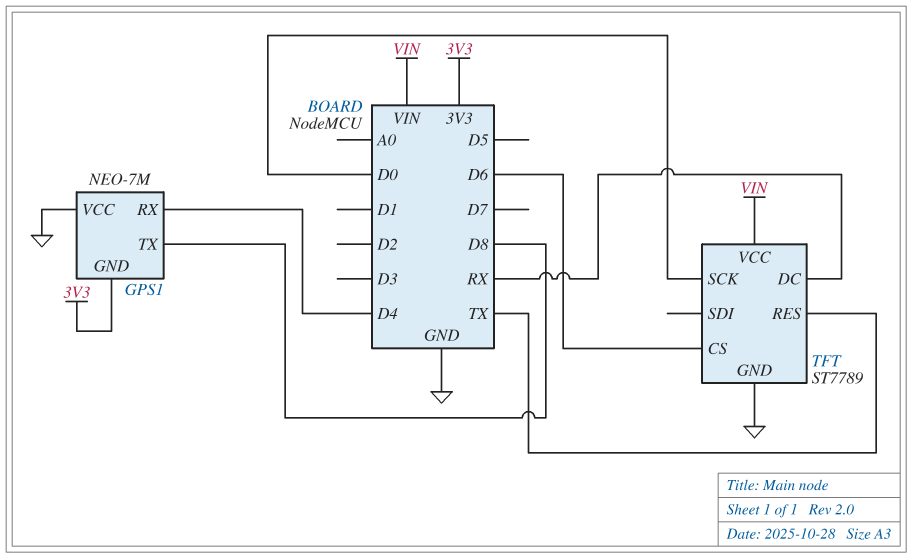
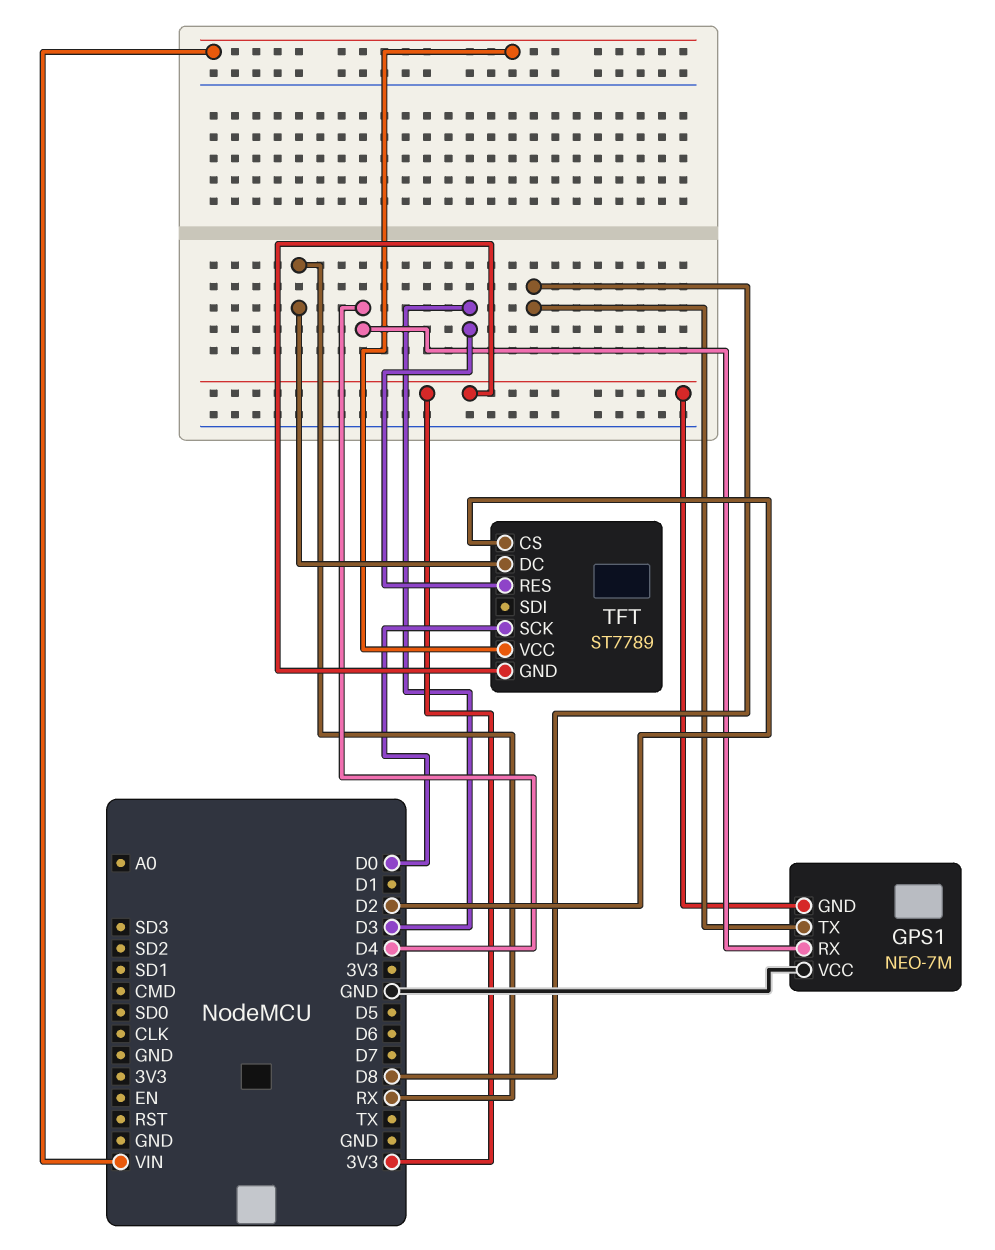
TFT pin CS: D6 -> D2
TFT pin GND: GND -> 3V3
TFT pin RES: TX -> D3

